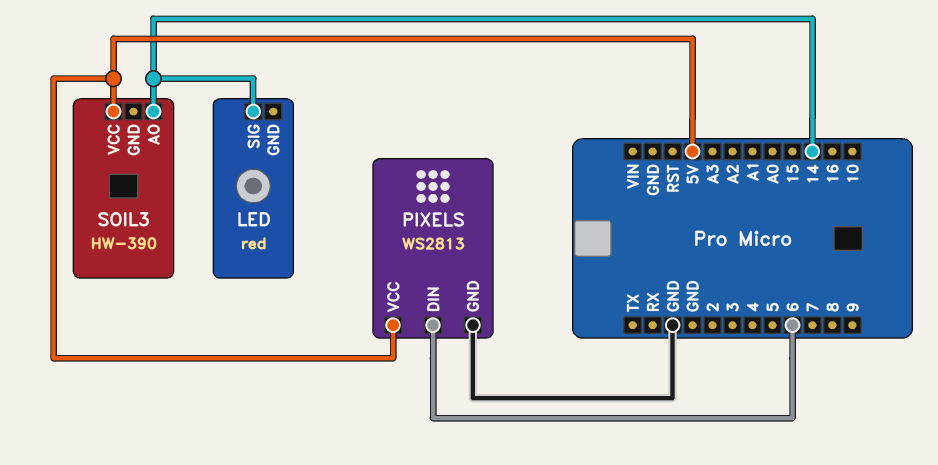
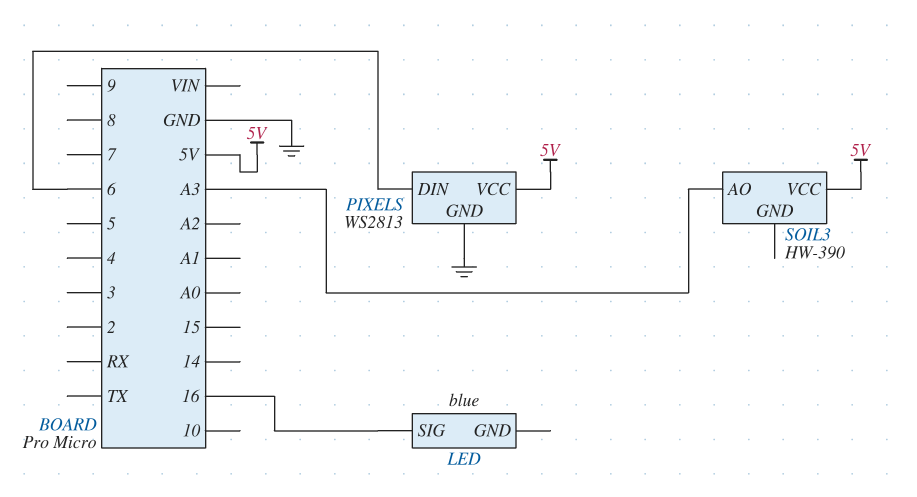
LED: red -> blue
LED pin SIG: 14 -> 16
SOIL3 pin AO: 14 -> A3

